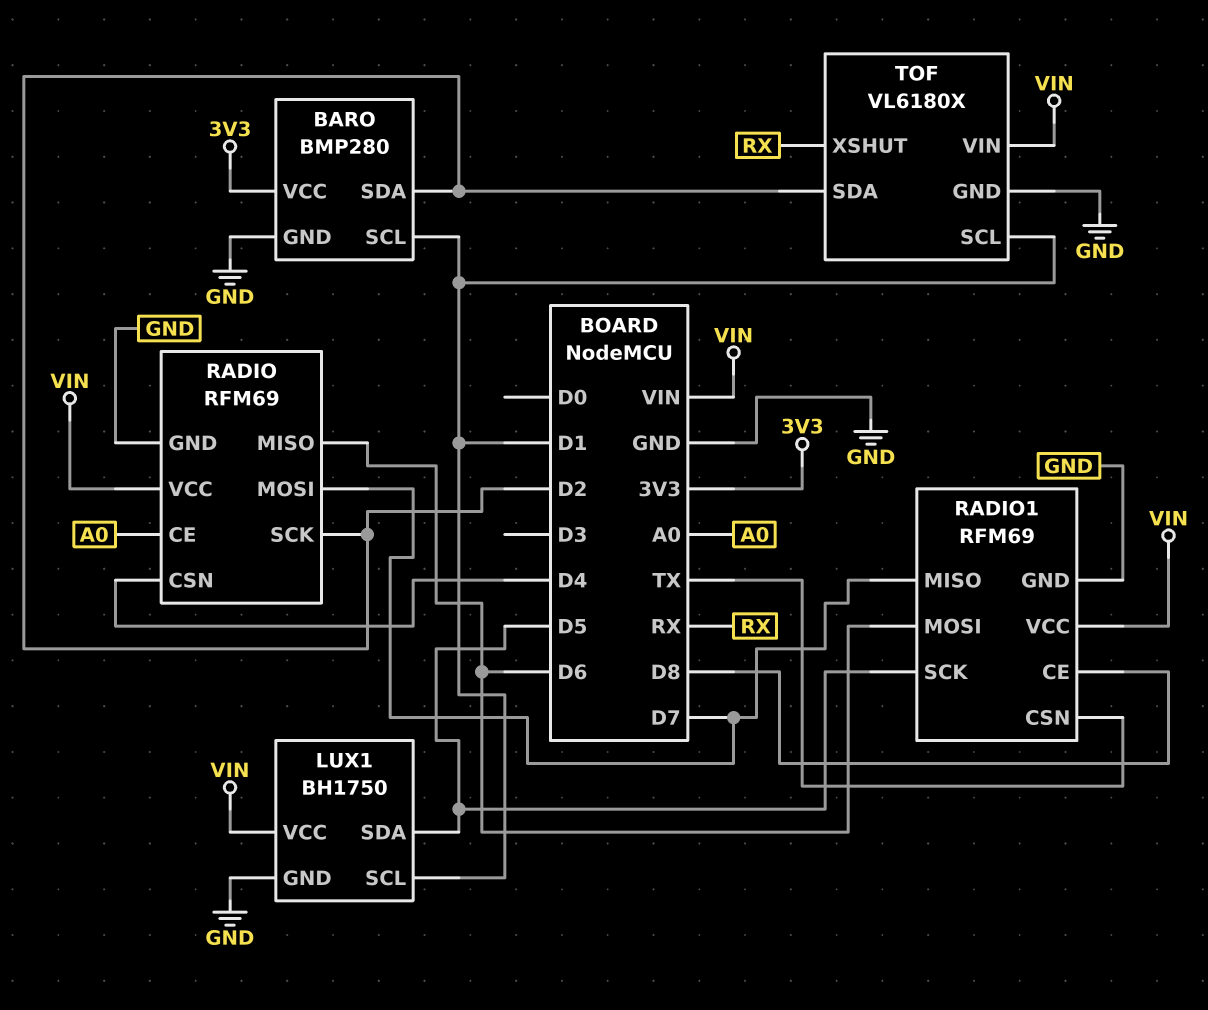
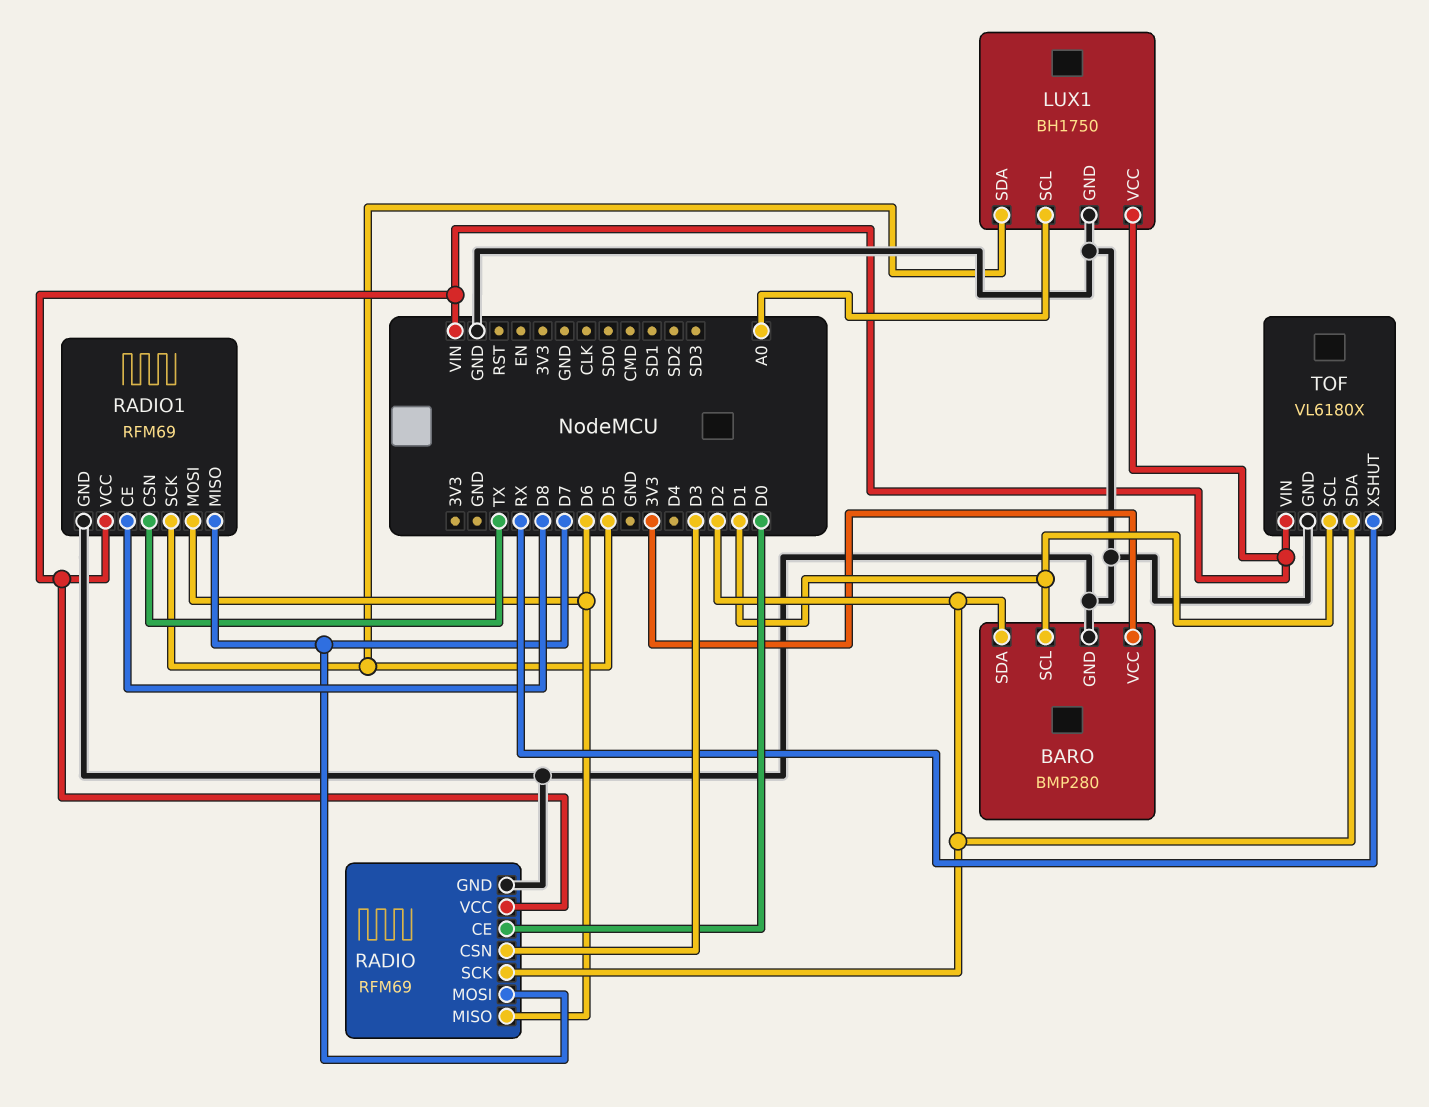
LUX1 pin SCL: D1 -> A0
RADIO pin CE: A0 -> D0
RADIO pin CSN: D4 -> D3

